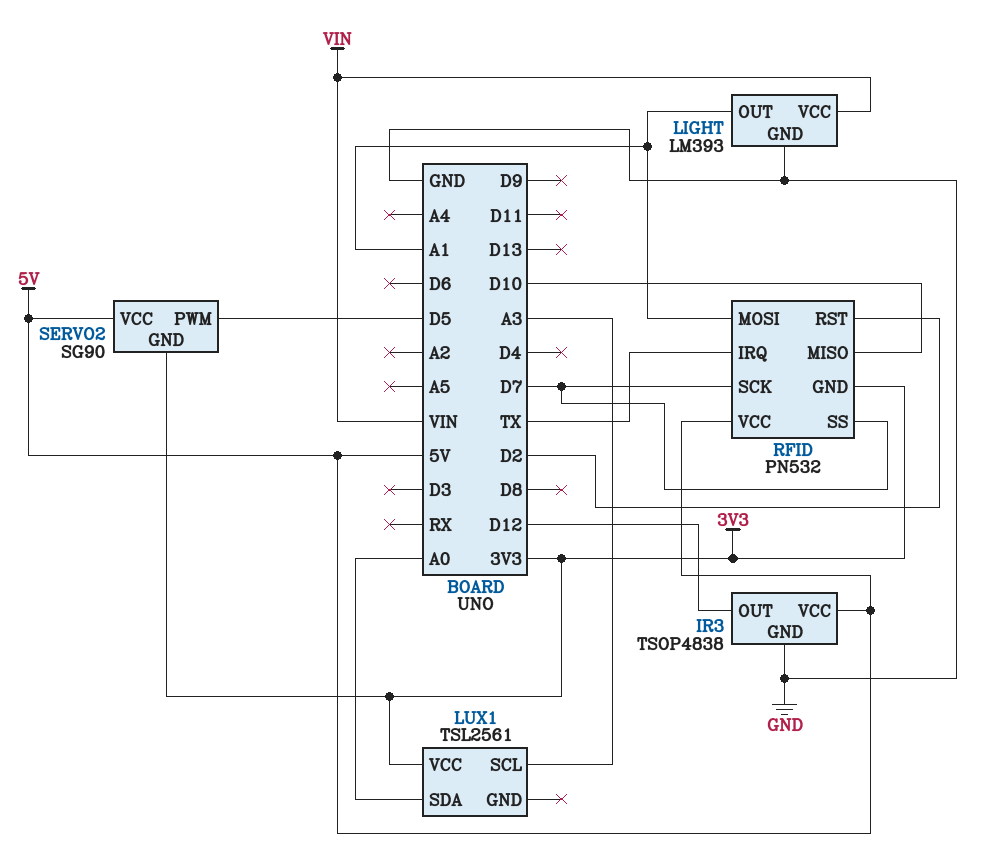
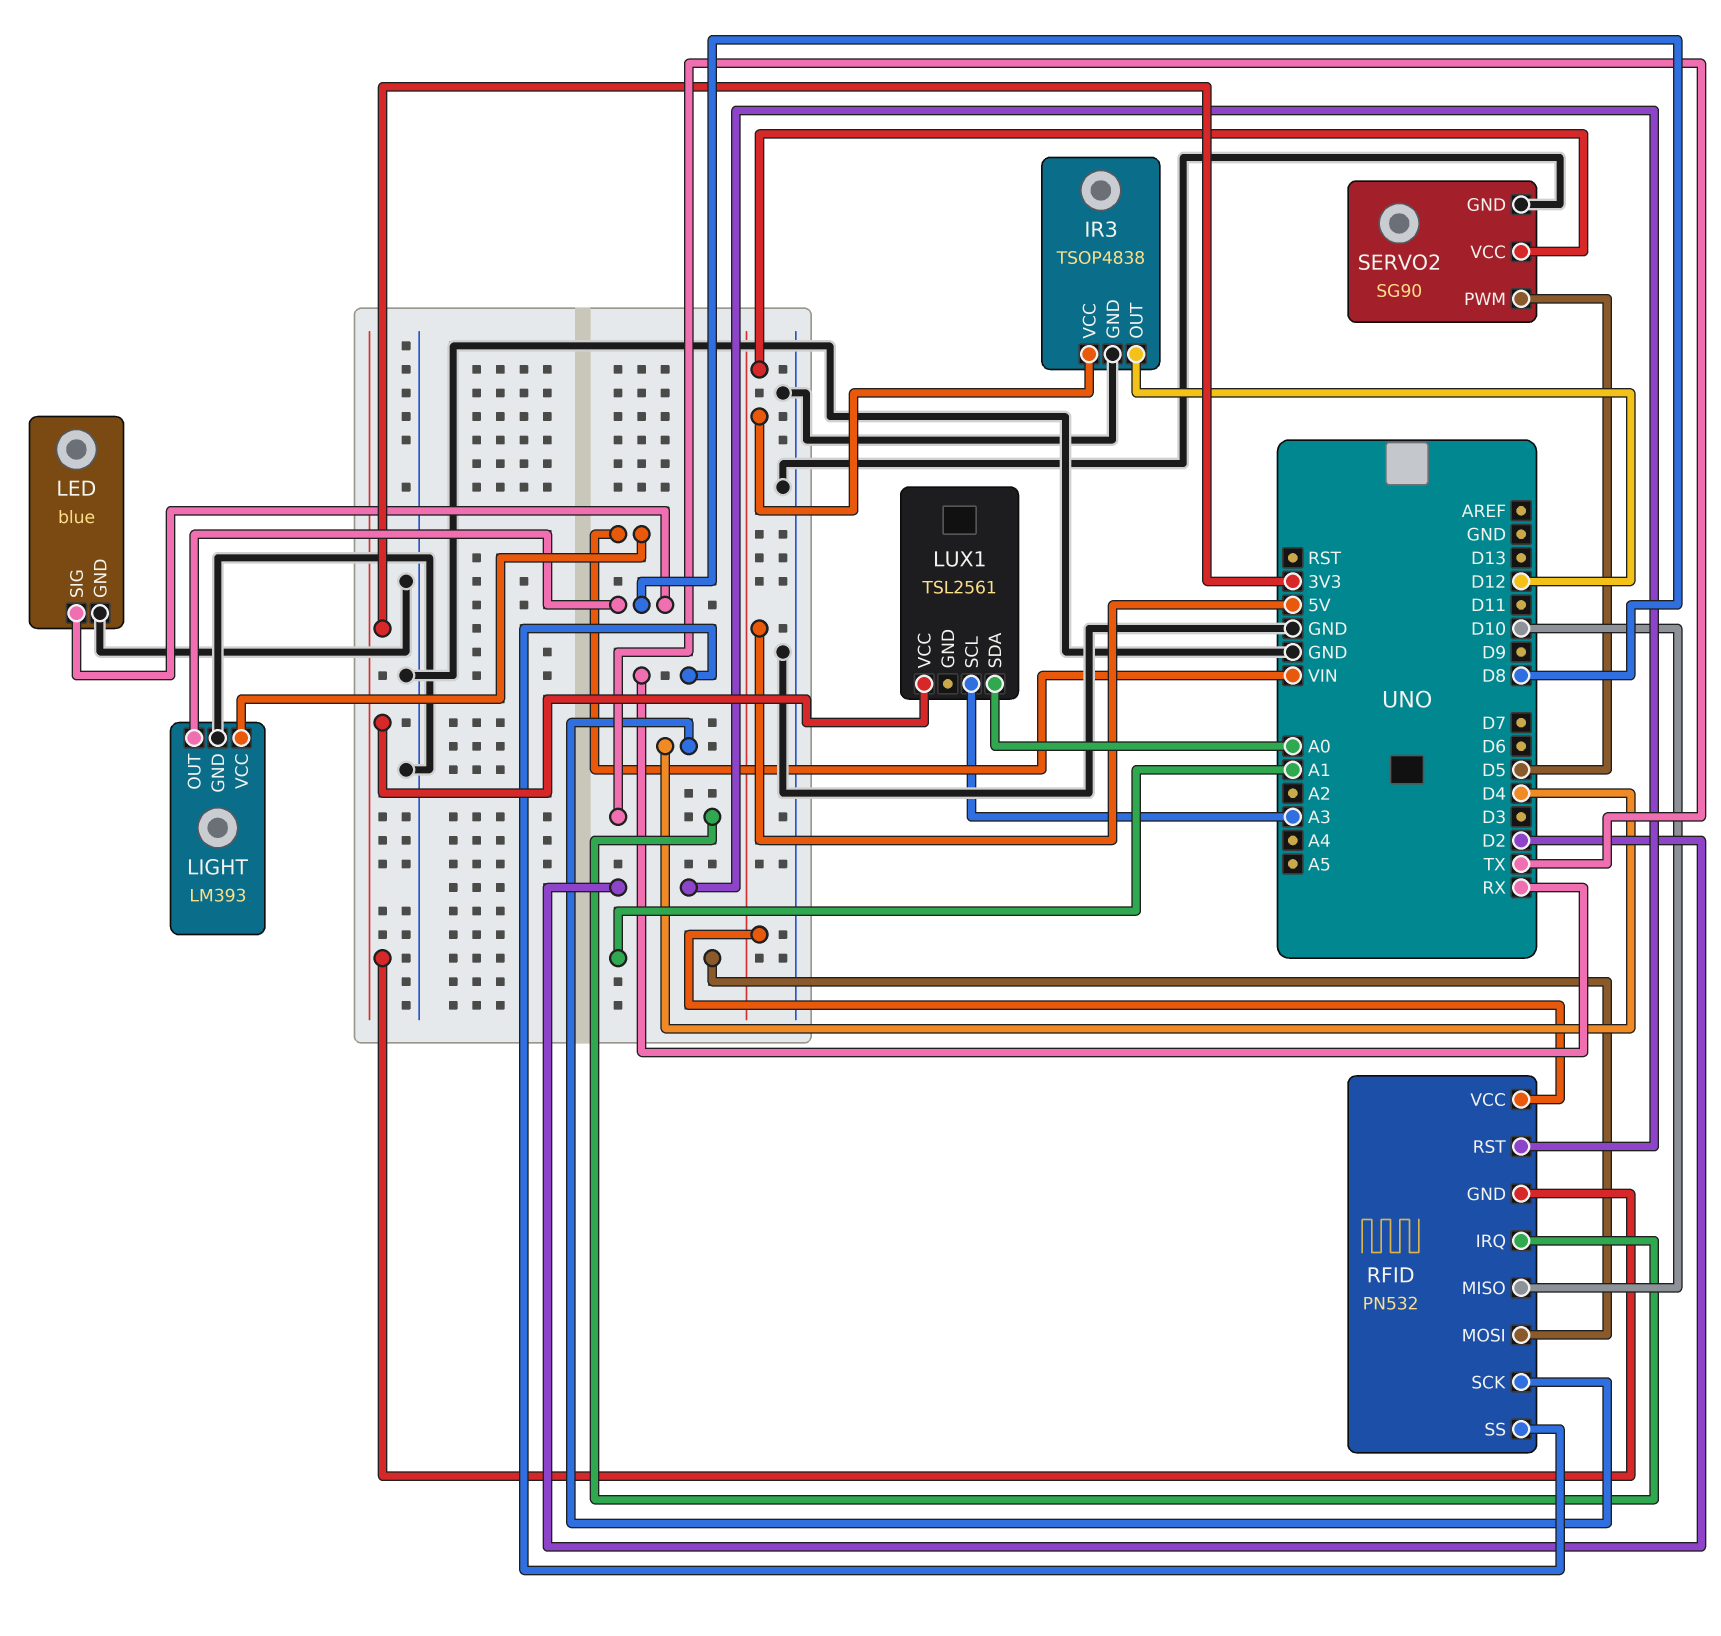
LED: none -> blue
LED pin GND: none -> GND
LED pin SIG: none -> D8
LIGHT pin OUT: A1 -> D8
RFID pin SCK: D7 -> D4
RFID pin SS: D7 -> RX
SERVO2 pin GND: 3V3 -> GND

